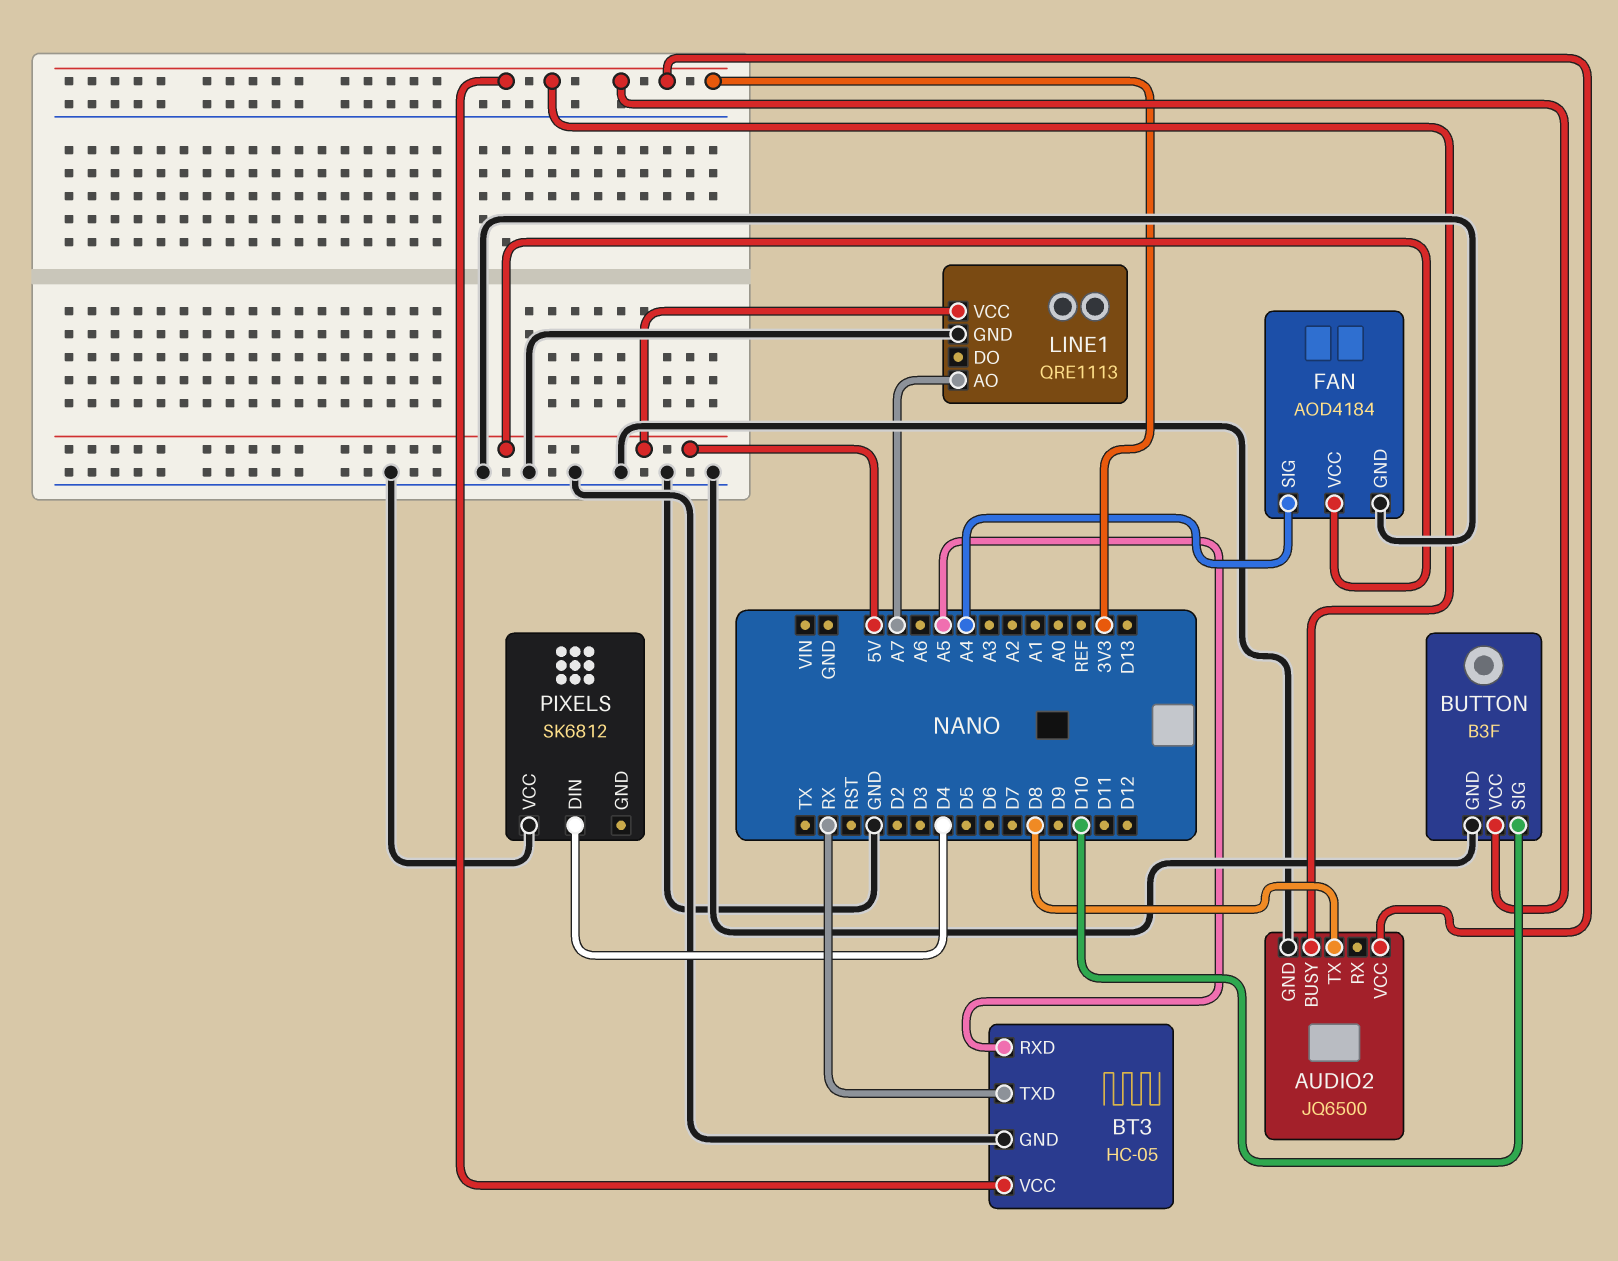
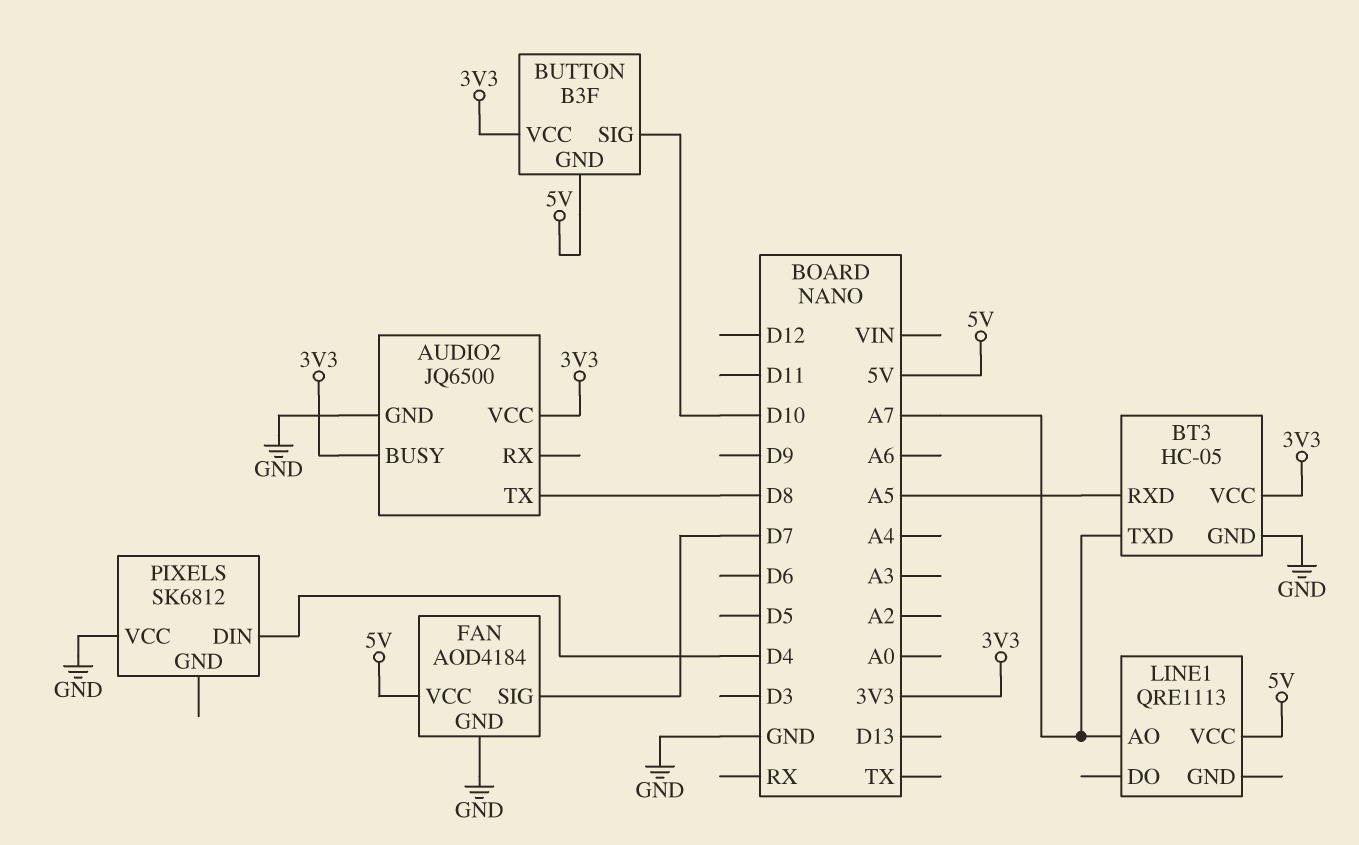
BT3 pin TXD: RX -> A7
BUTTON pin GND: GND -> 5V
FAN pin SIG: A4 -> D7
LINE1 pin GND: GND -> none

